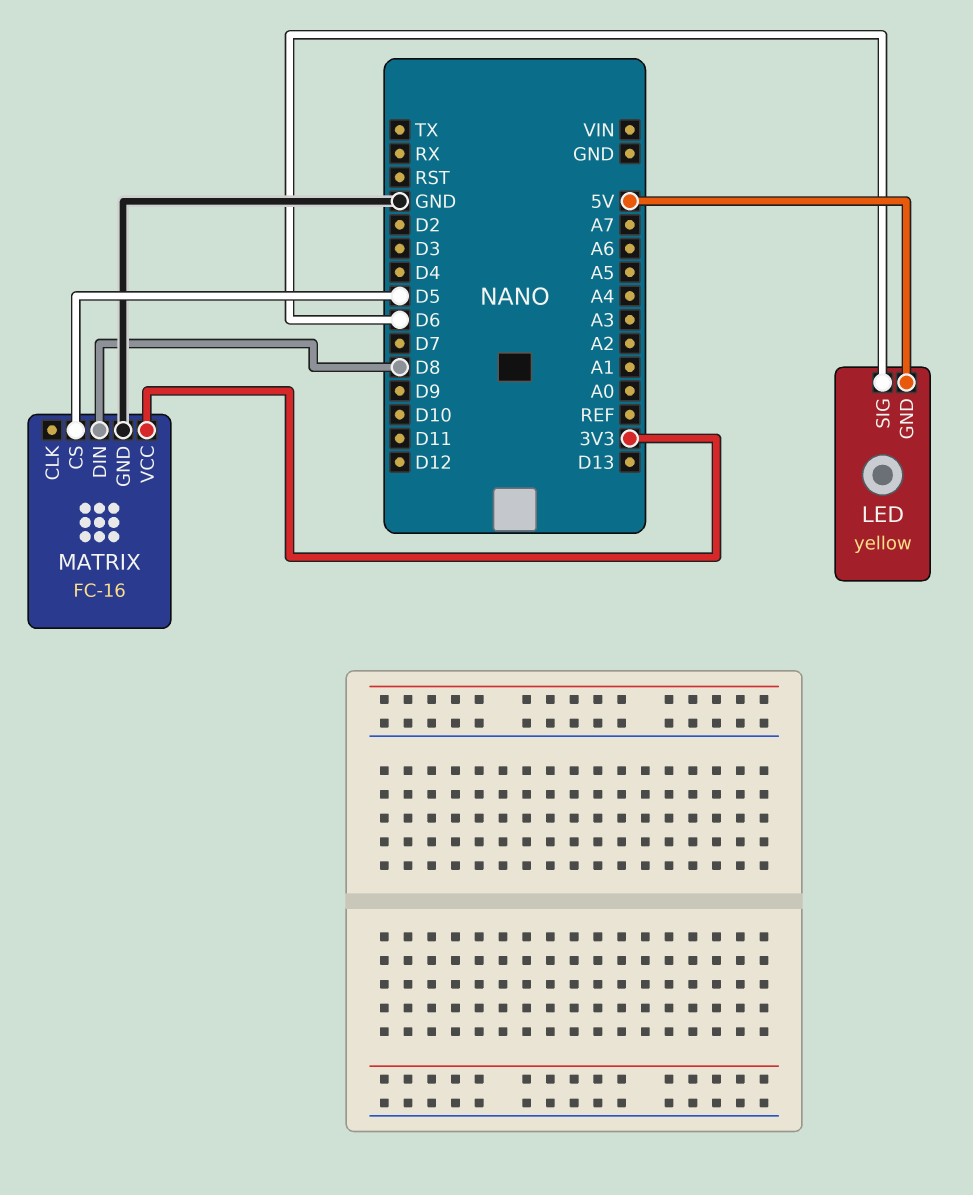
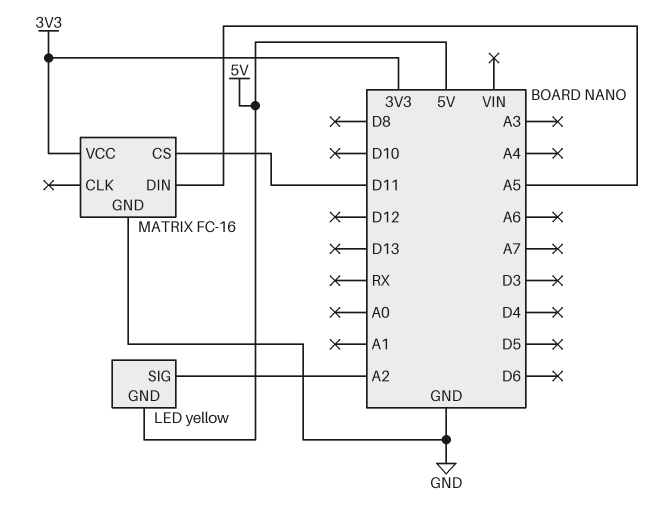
LED pin SIG: D6 -> A2
MATRIX pin CS: D5 -> D11
MATRIX pin DIN: D8 -> A5

